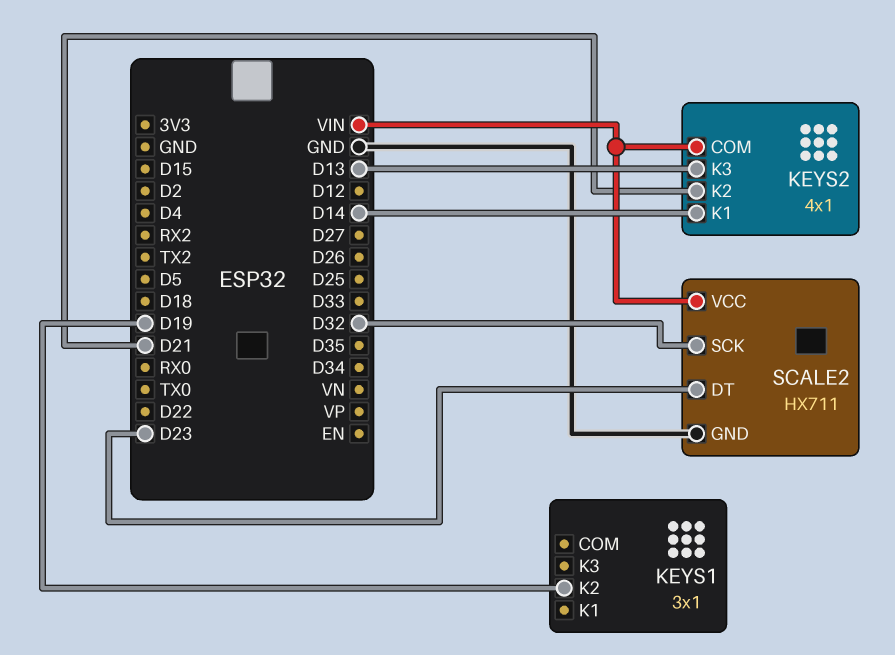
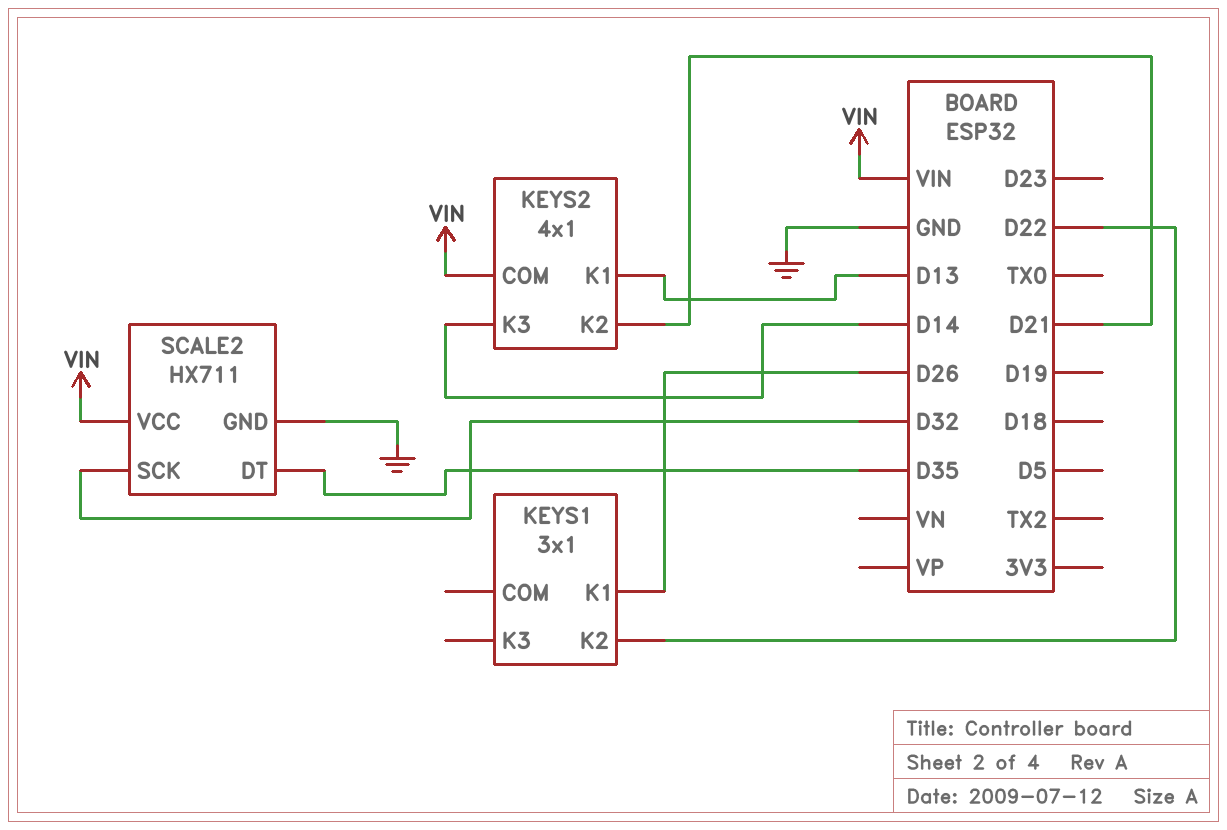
KEYS1 pin K1: none -> D26
KEYS1 pin K2: D19 -> D22
KEYS2 pin K1: D14 -> D13
KEYS2 pin K3: D13 -> D14
SCALE2 pin DT: D23 -> D35

